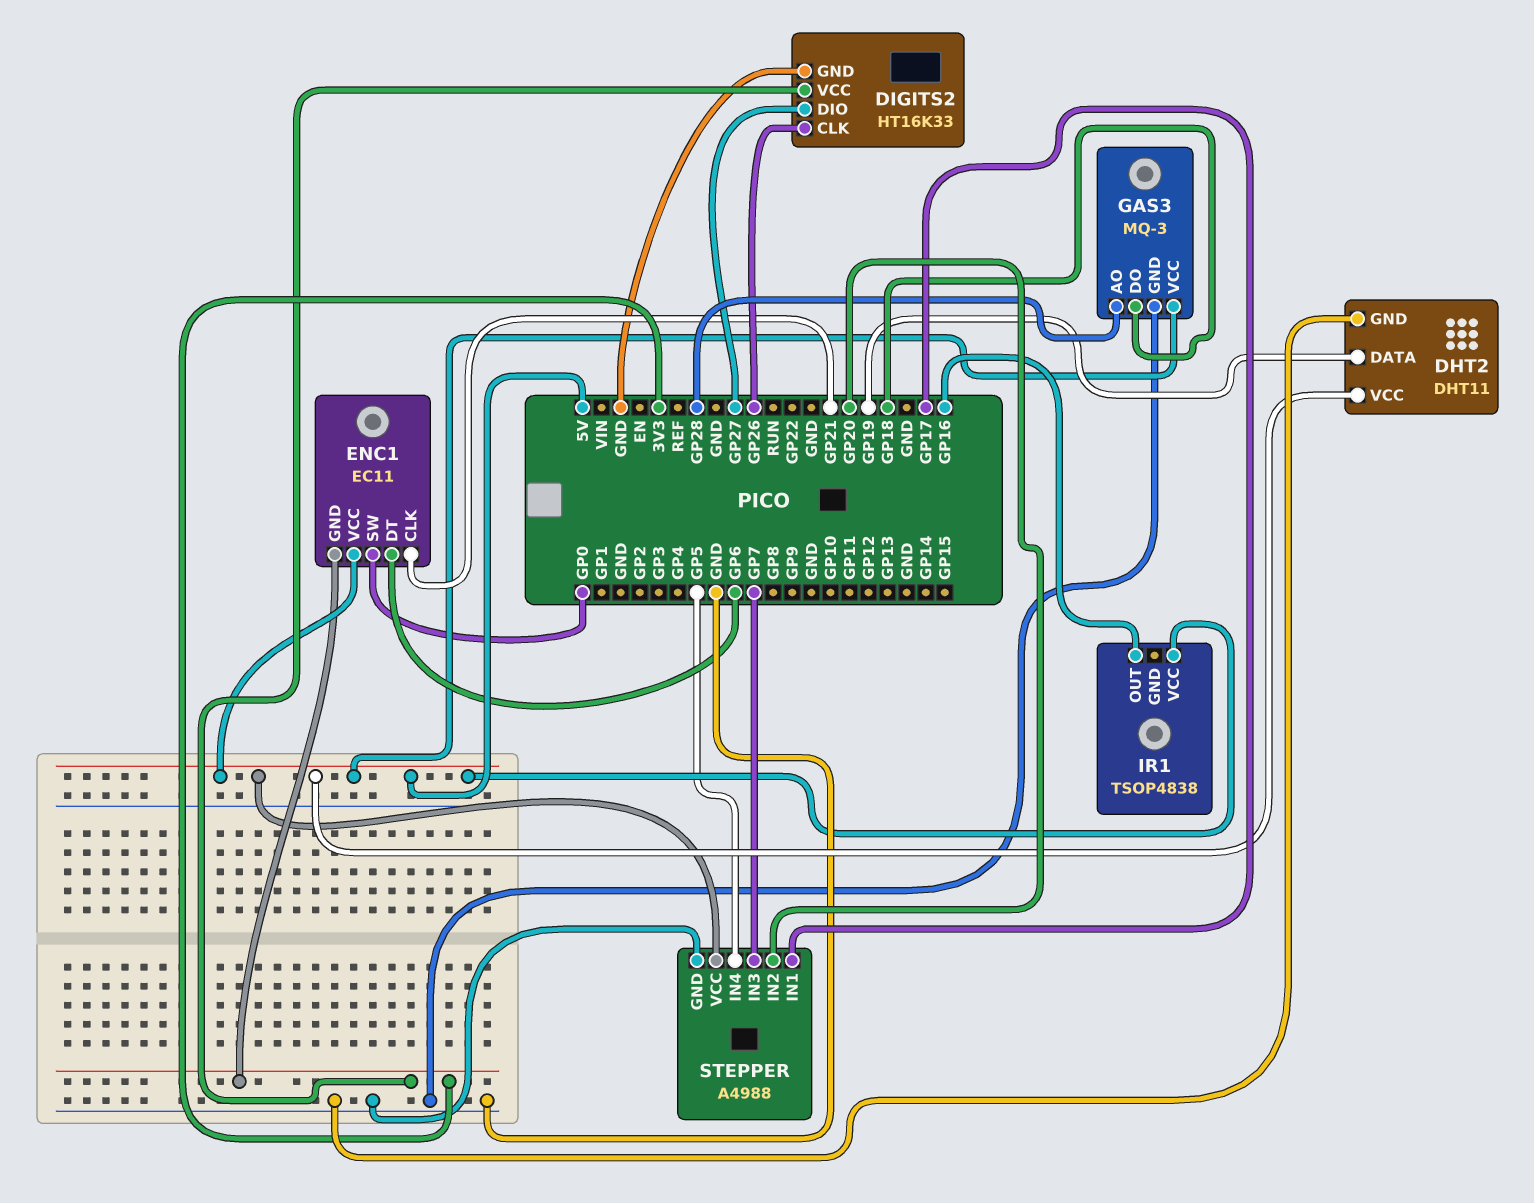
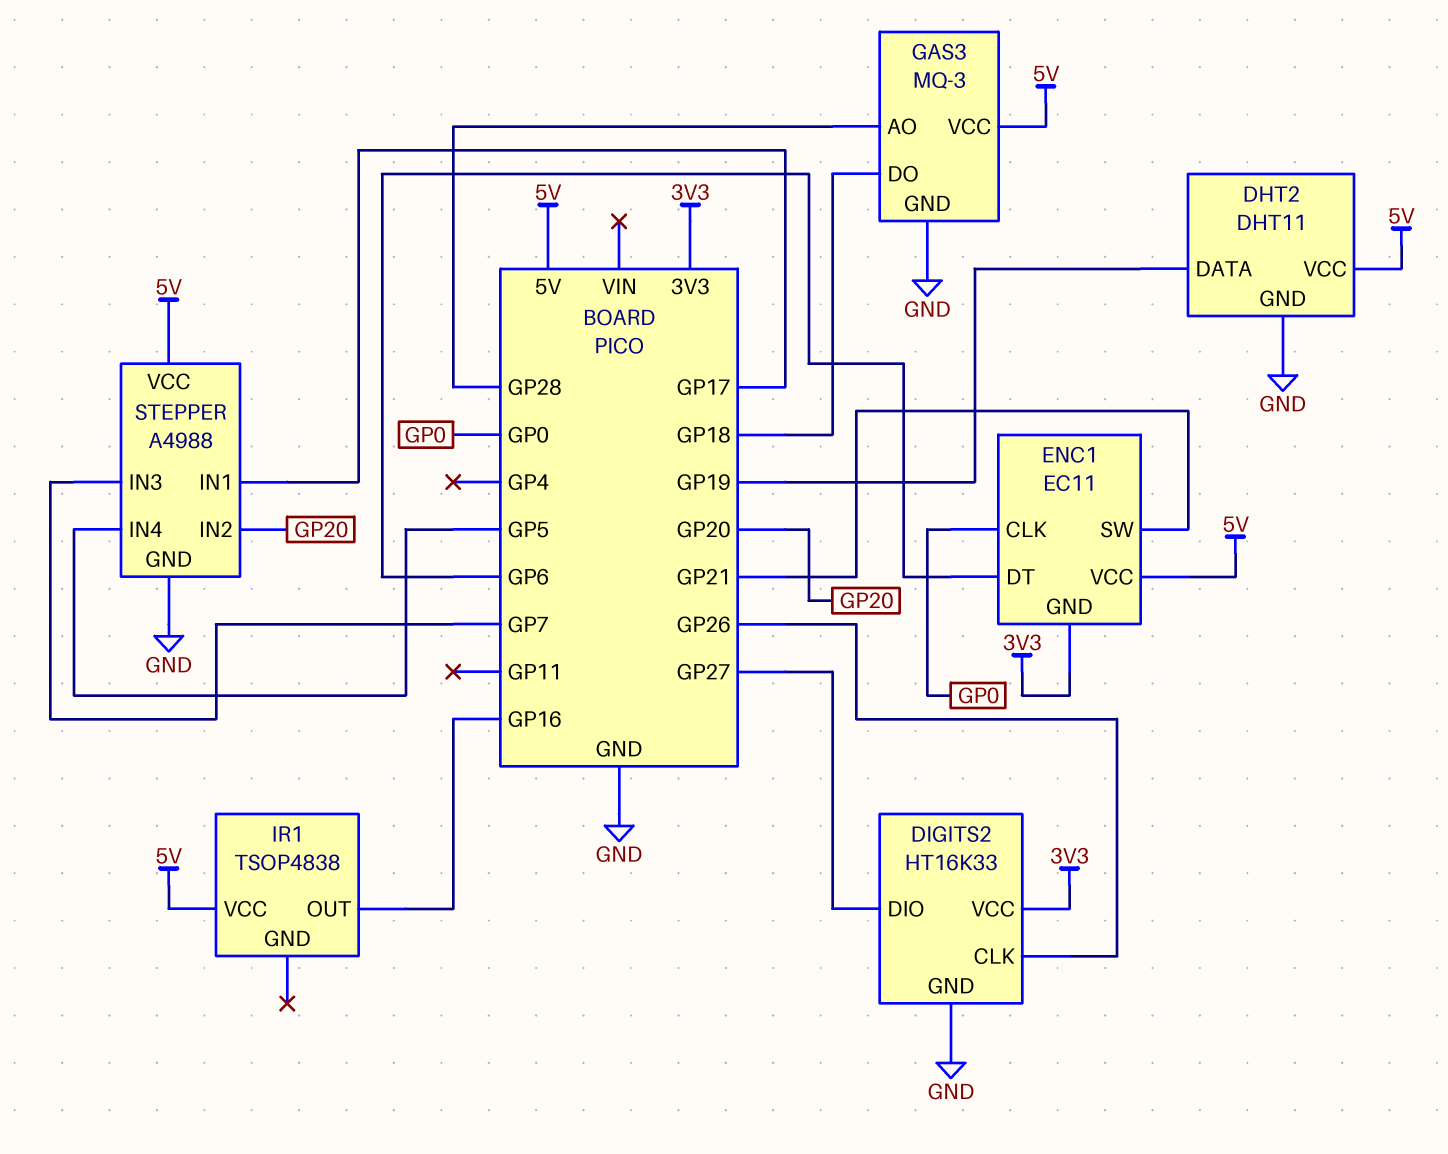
ENC1 pin CLK: GP21 -> GP0
ENC1 pin SW: GP0 -> GP21

